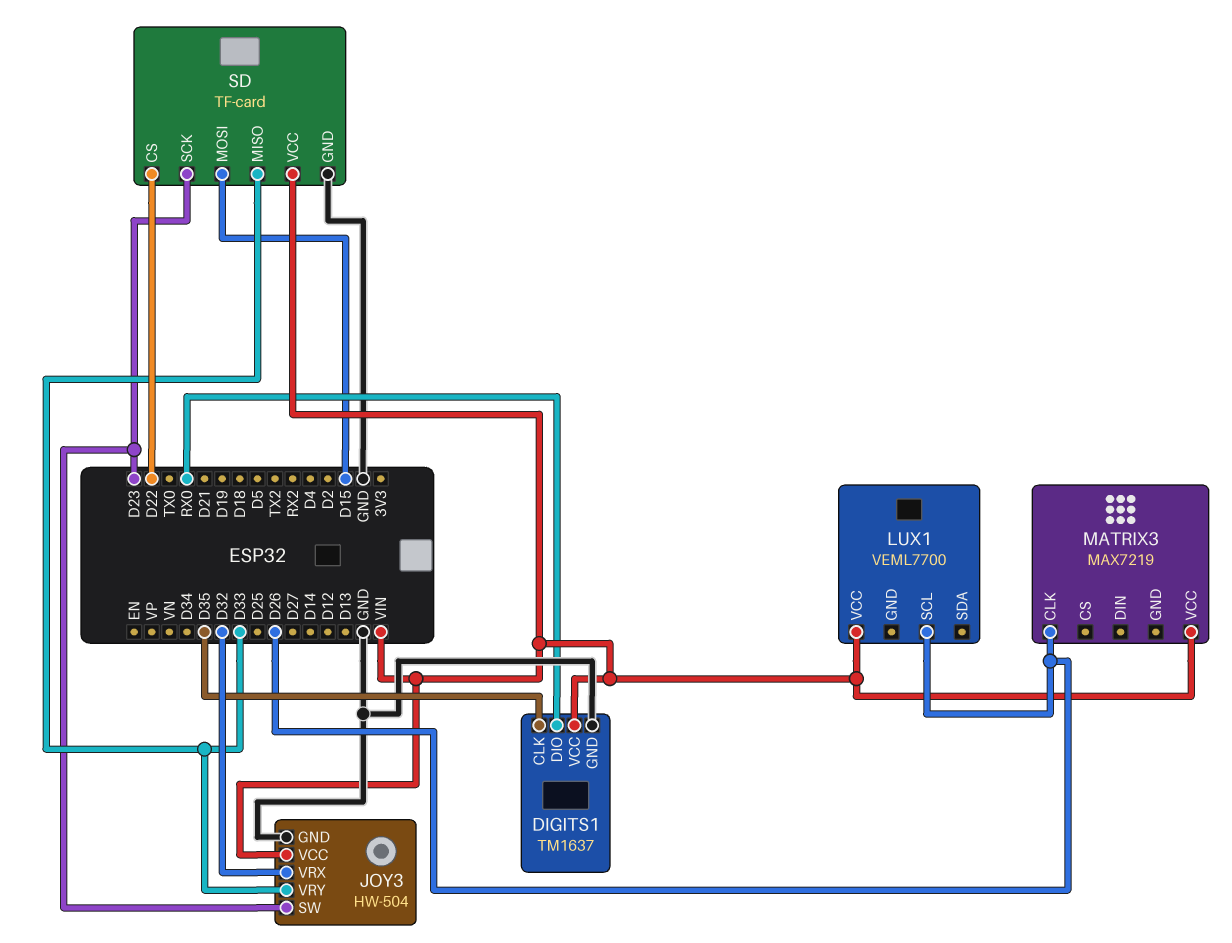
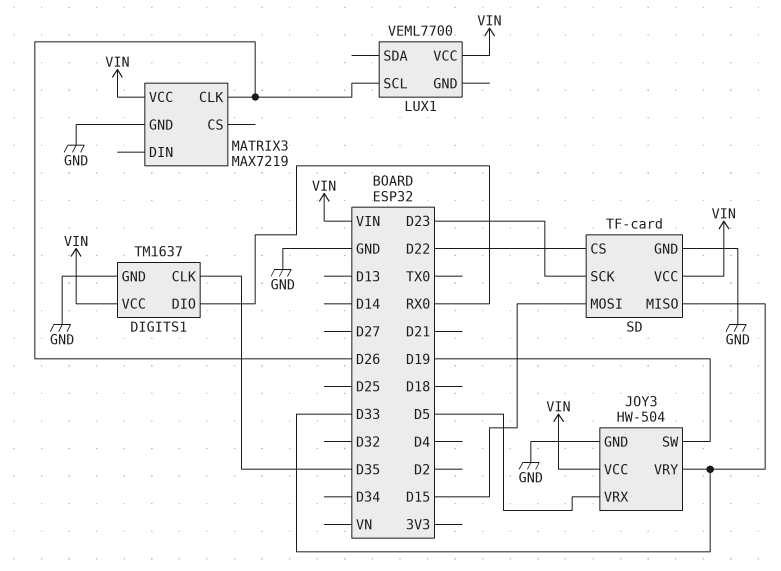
JOY3 pin SW: D23 -> D19
JOY3 pin VRX: D32 -> D5
MATRIX3 pin GND: none -> GND

